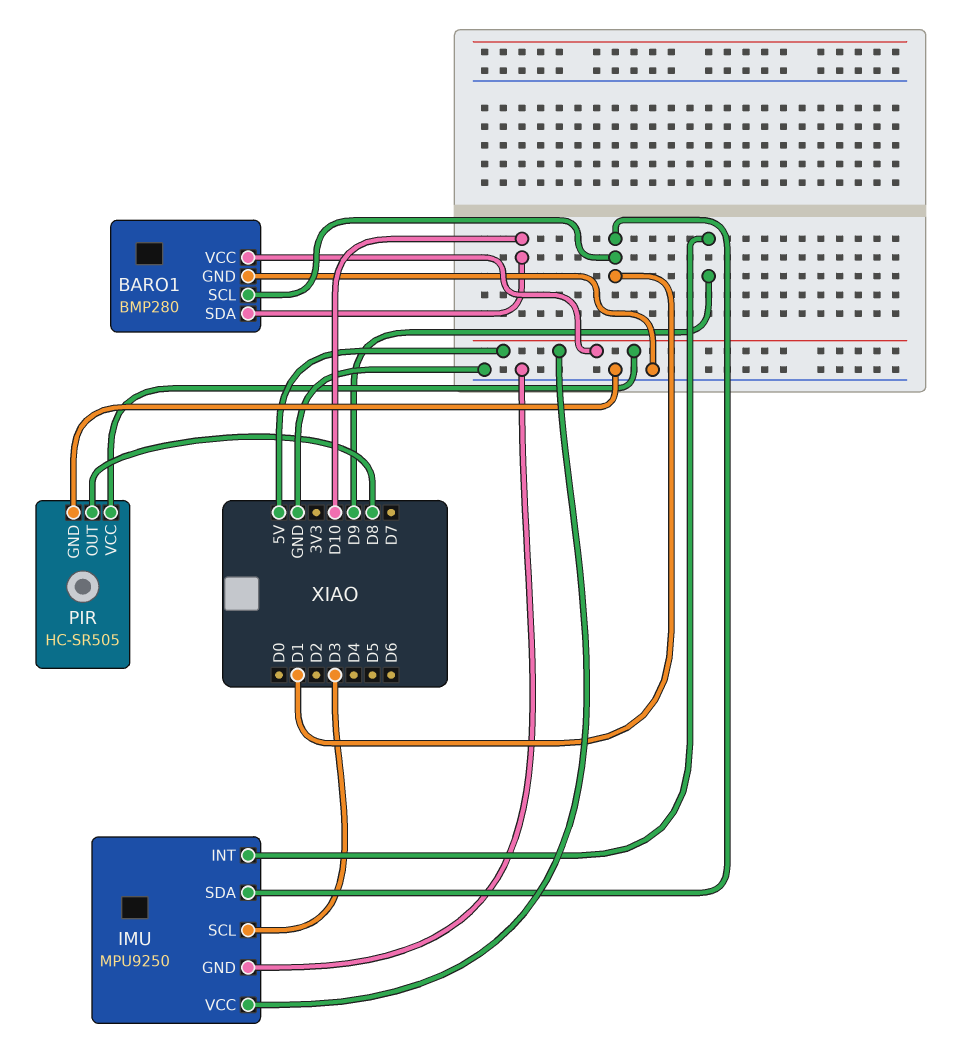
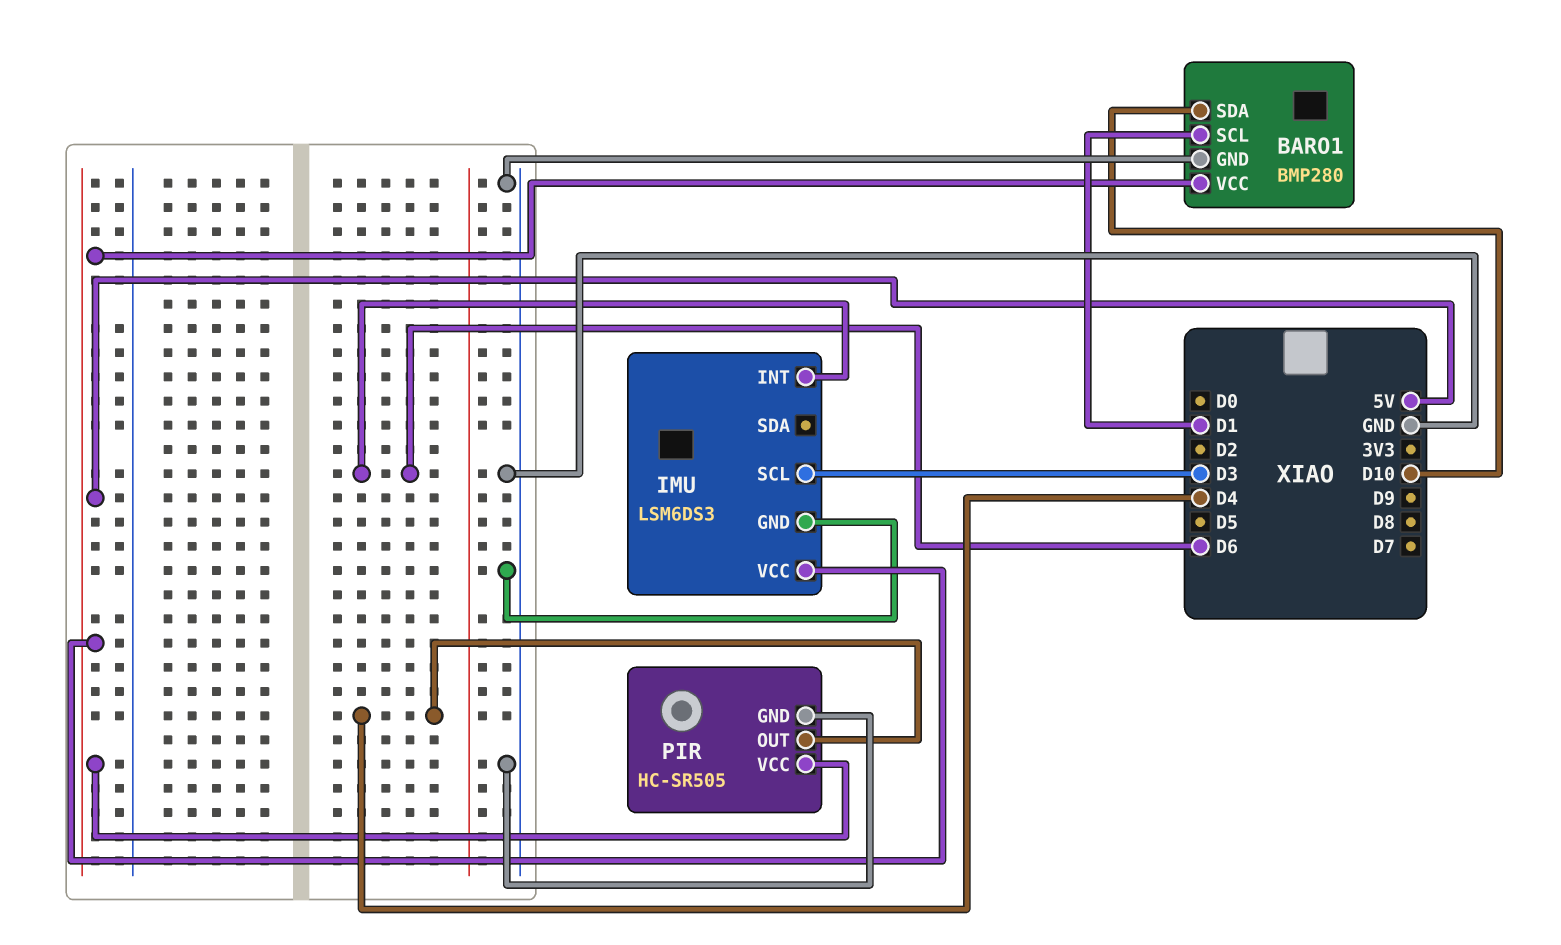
IMU: MPU9250 -> LSM6DS3
IMU pin INT: D9 -> D6
IMU pin SDA: D1 -> none
PIR pin OUT: D8 -> D4

